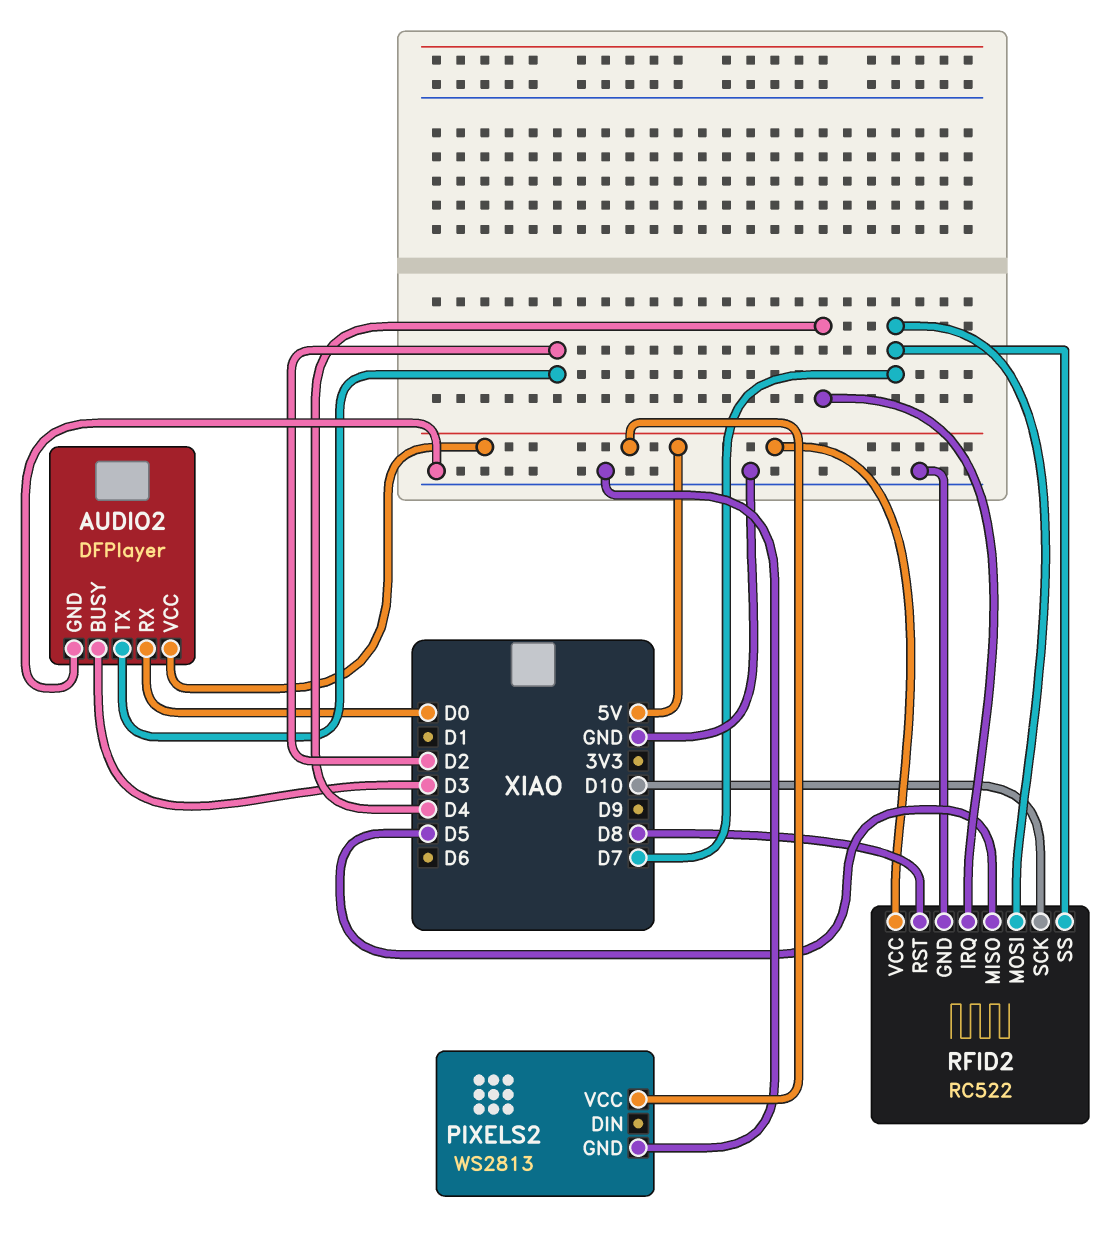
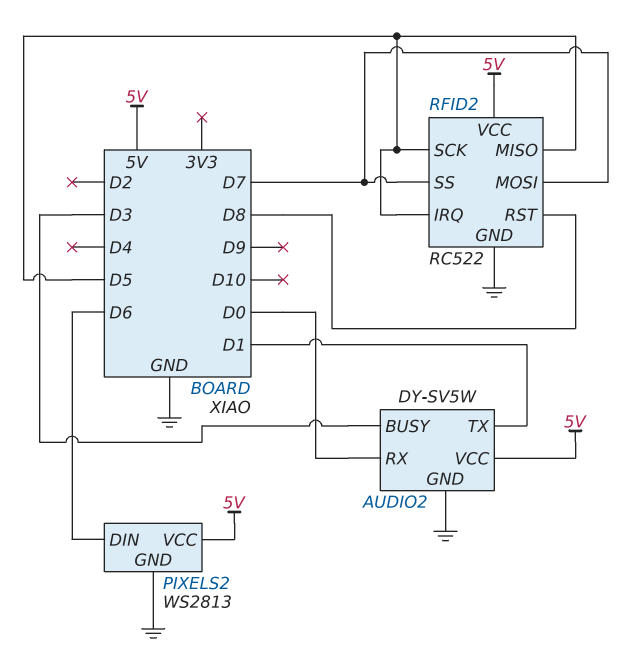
AUDIO2: DFPlayer -> DY-SV5W
AUDIO2 pin TX: D2 -> D1
PIXELS2 pin DIN: none -> D6
RFID2 pin IRQ: D4 -> D5
RFID2 pin SCK: D10 -> D5

